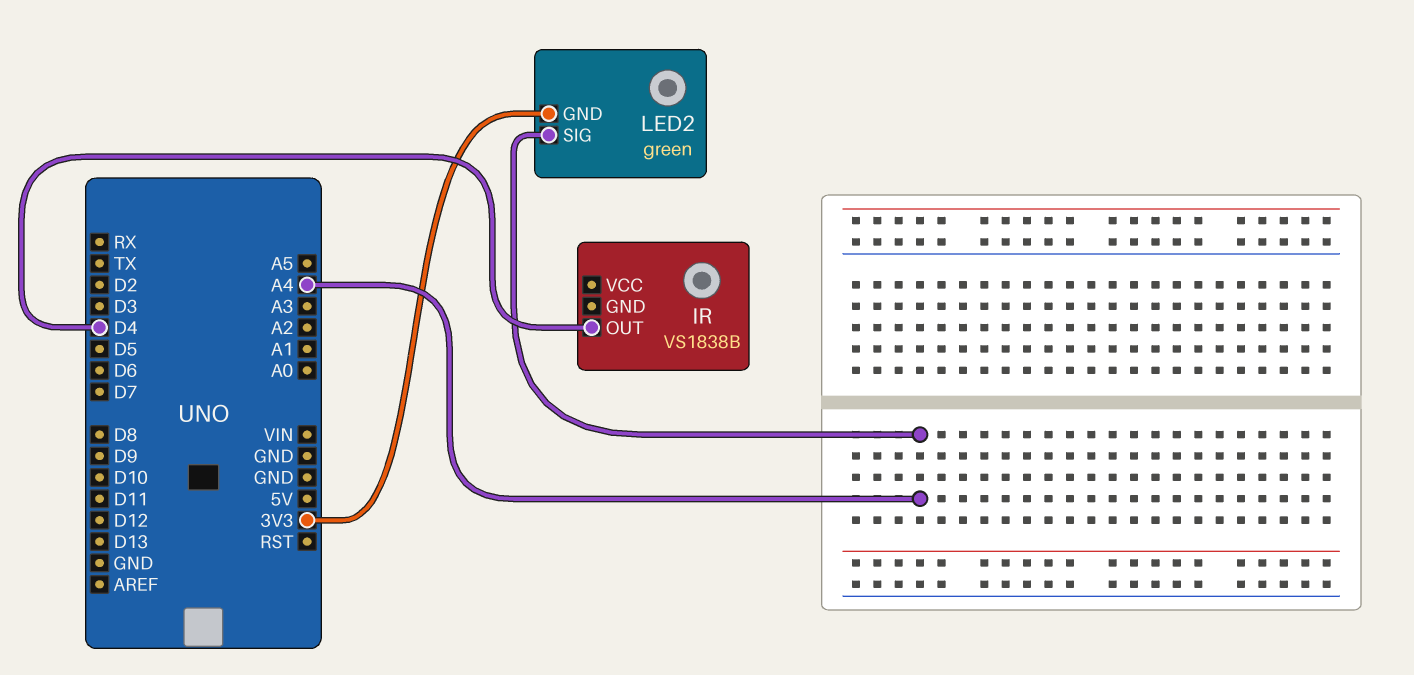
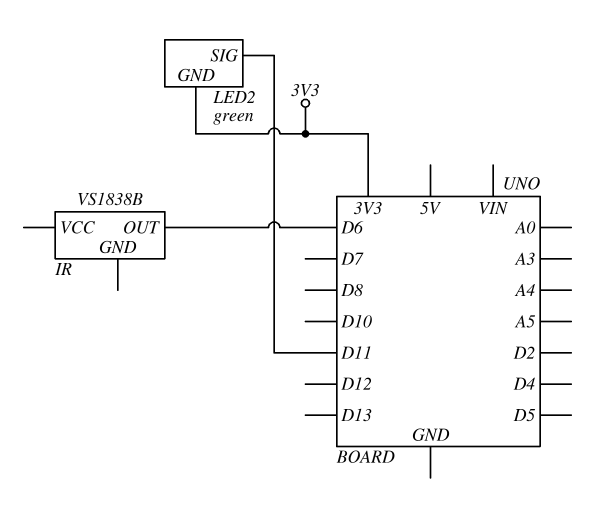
IR pin OUT: D4 -> D6
LED2 pin SIG: A4 -> D11

